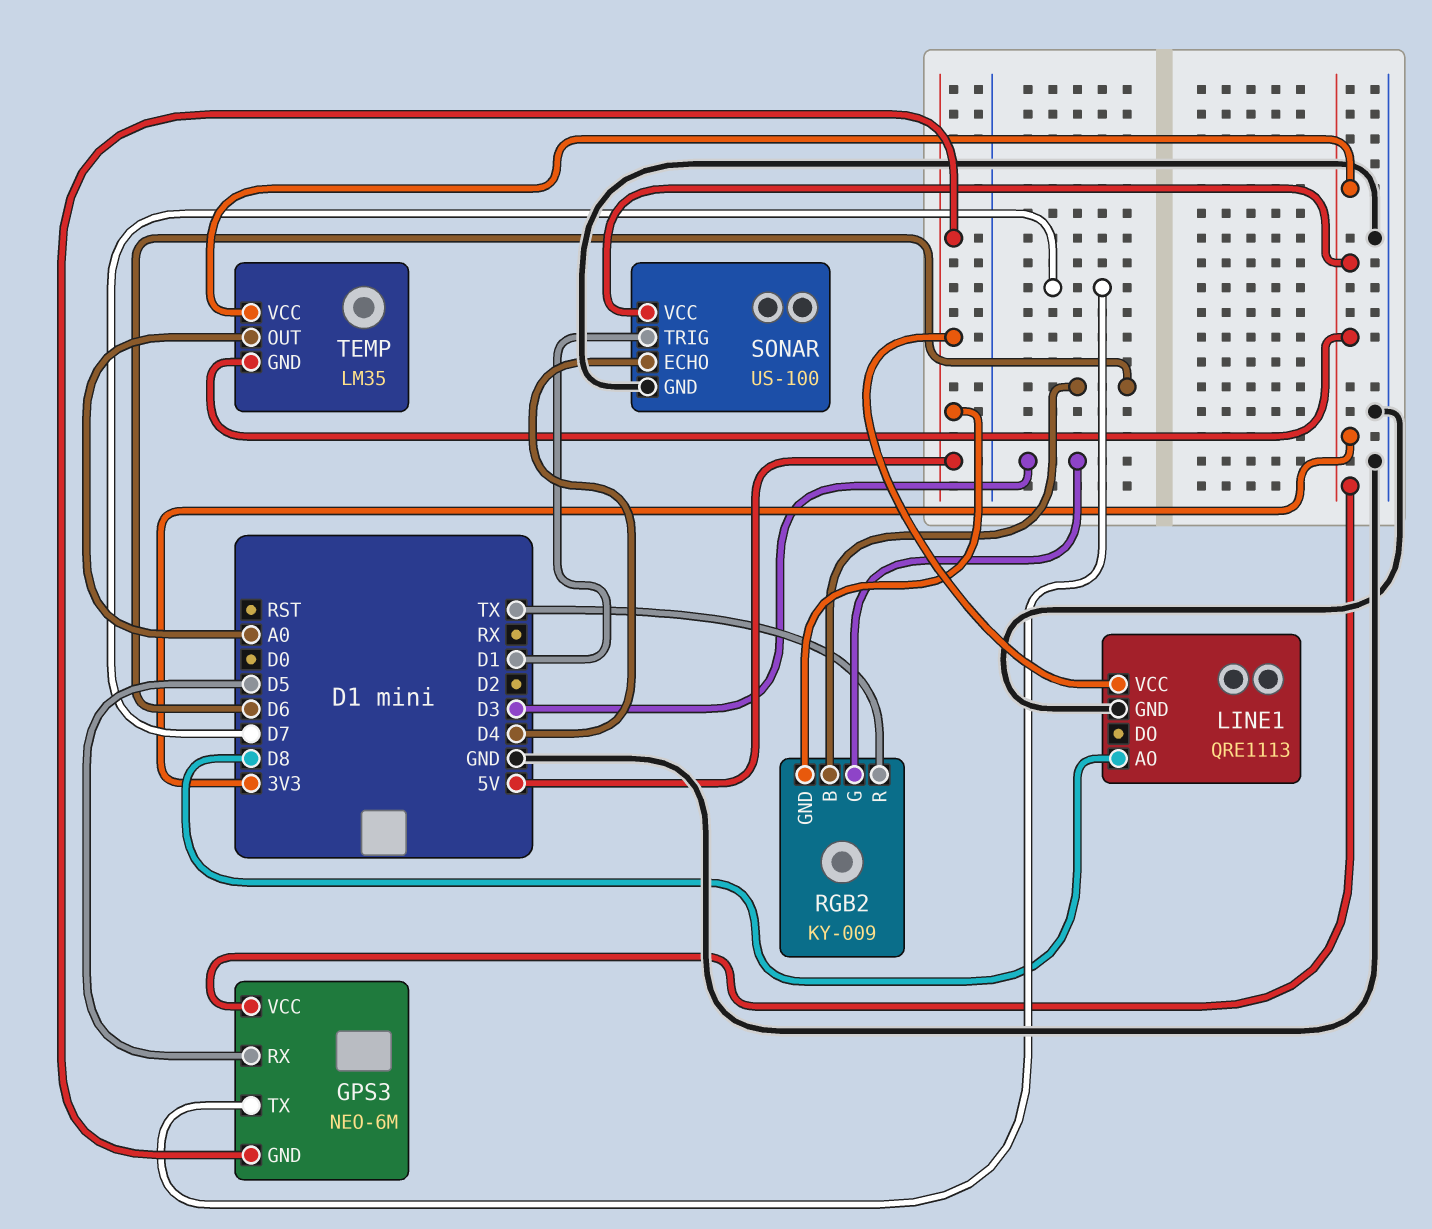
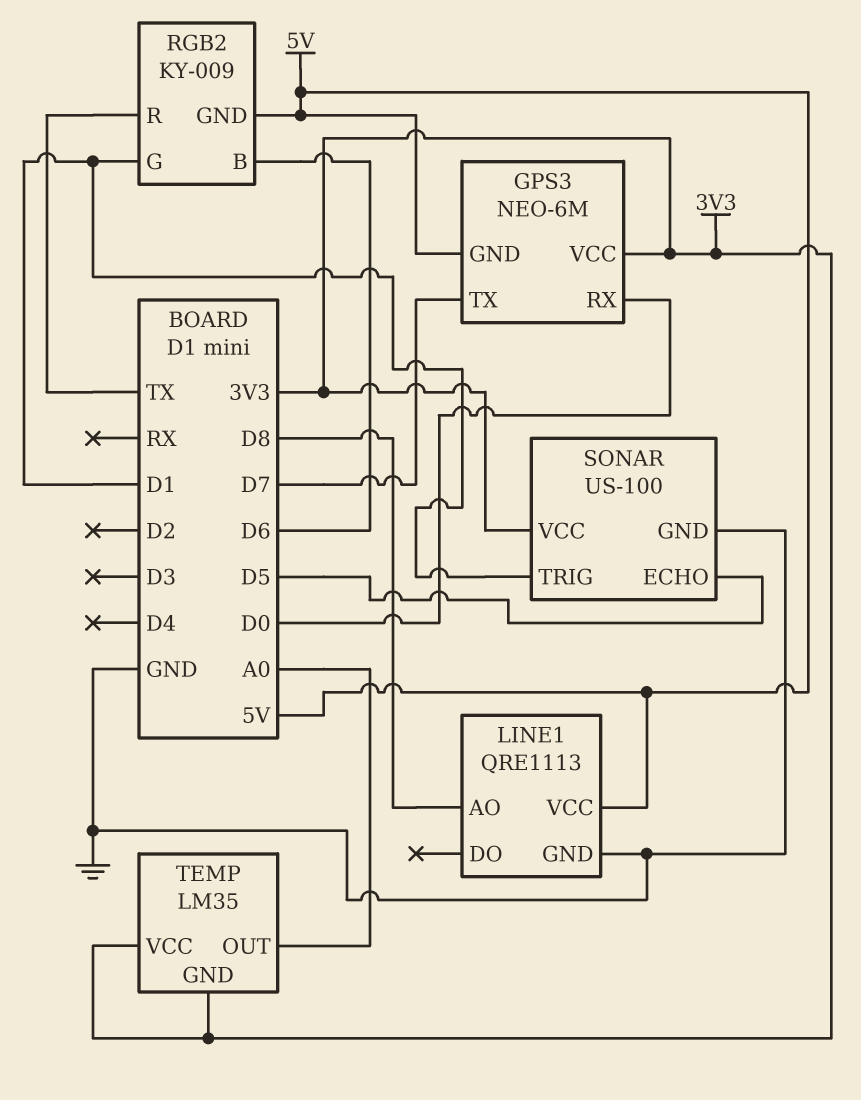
GPS3 pin RX: D5 -> D0
RGB2 pin G: D3 -> D1
SONAR pin ECHO: D4 -> D5

